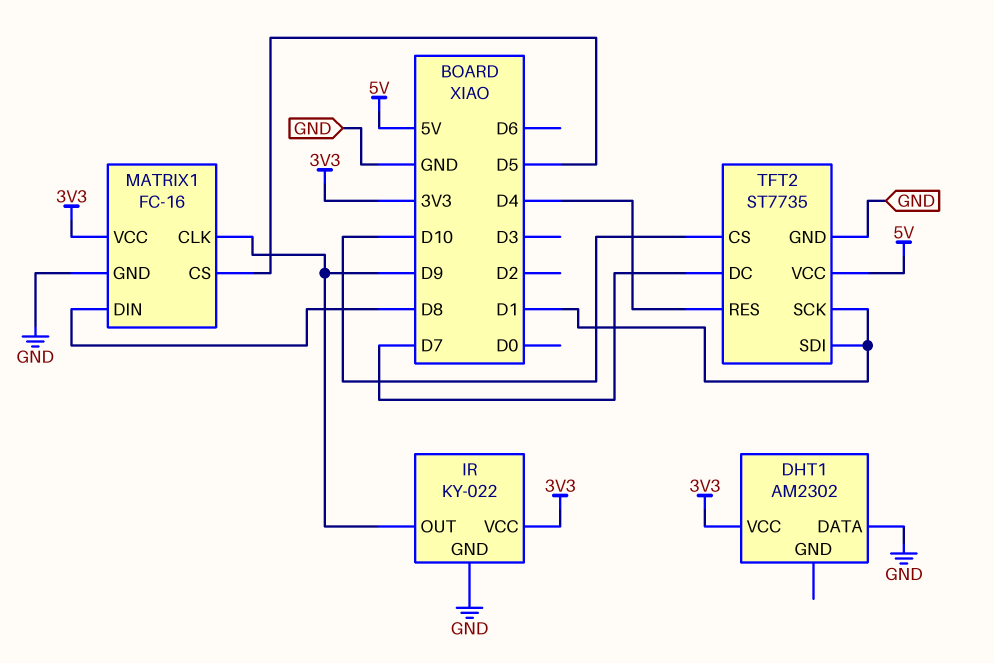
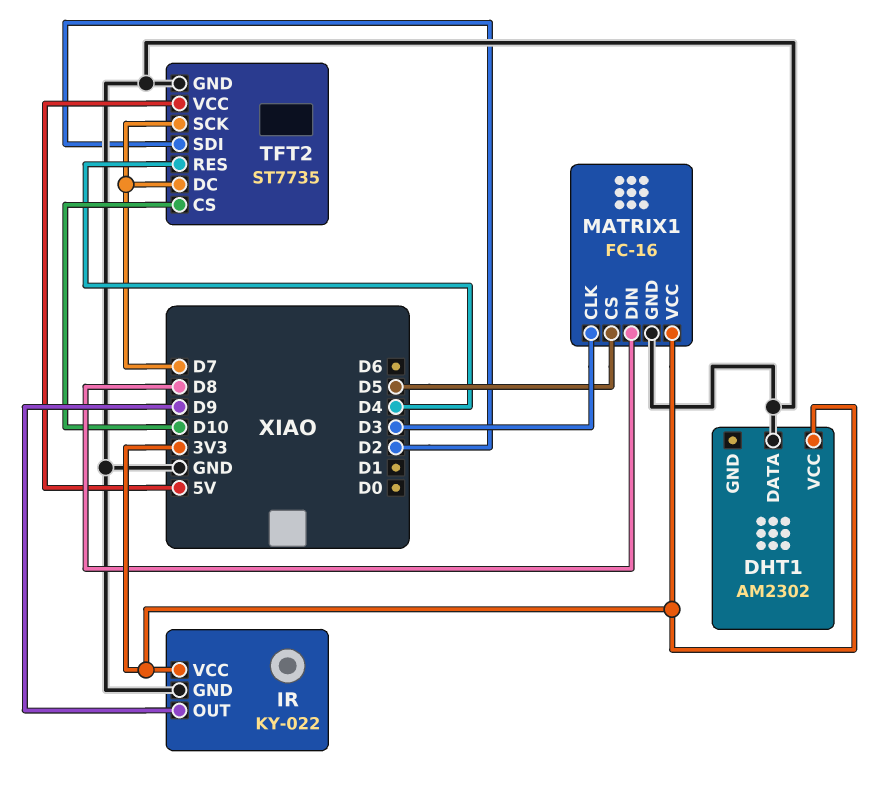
MATRIX1 pin CLK: D9 -> D3
TFT2 pin SCK: D1 -> D7
TFT2 pin SDI: D1 -> D2

